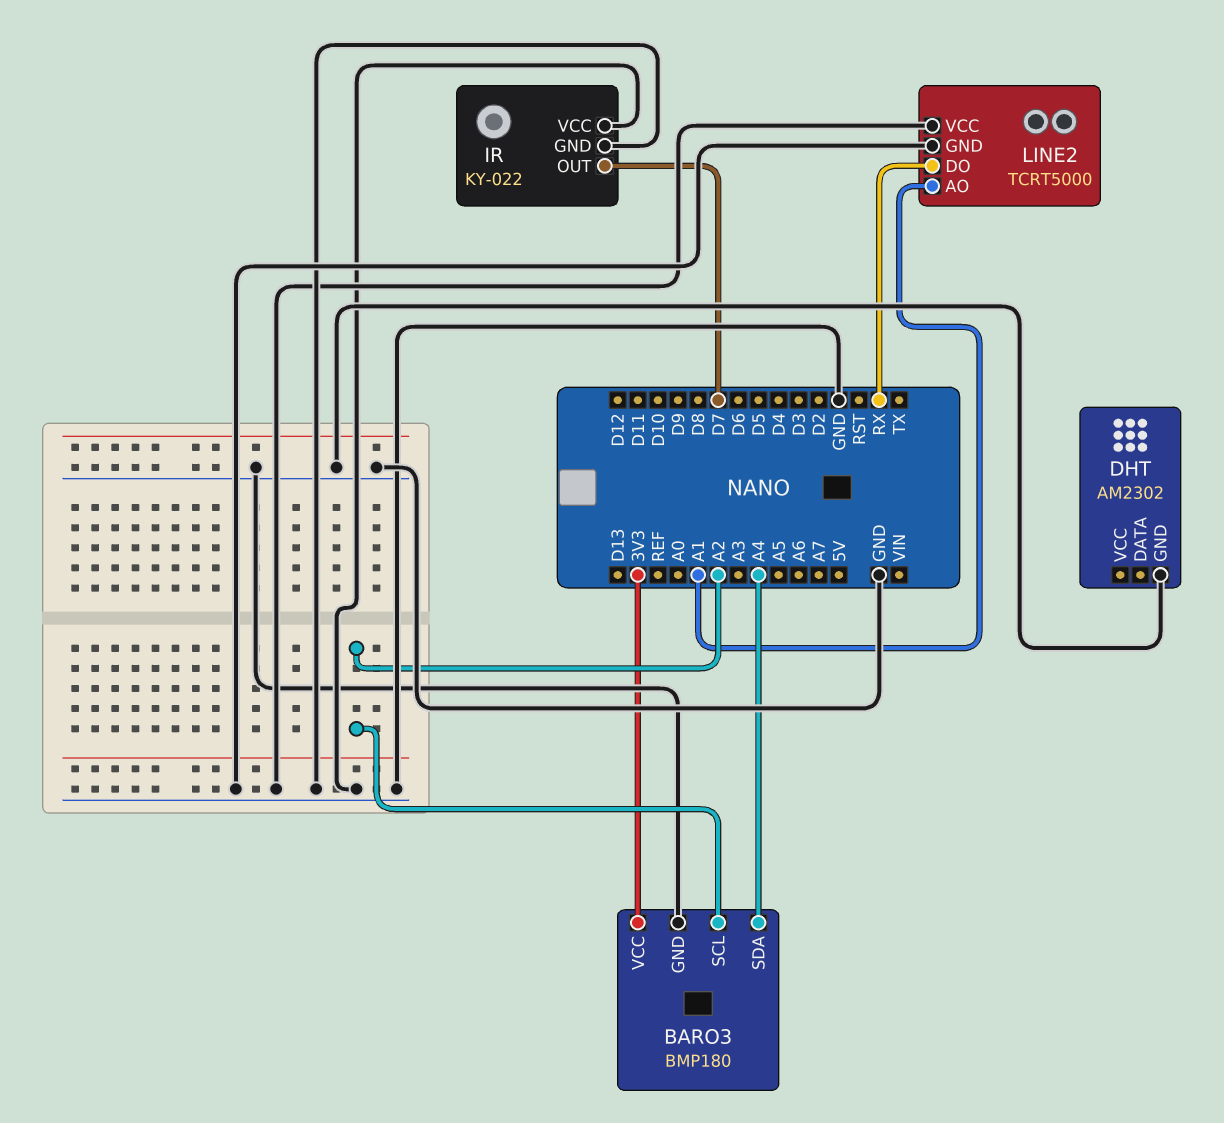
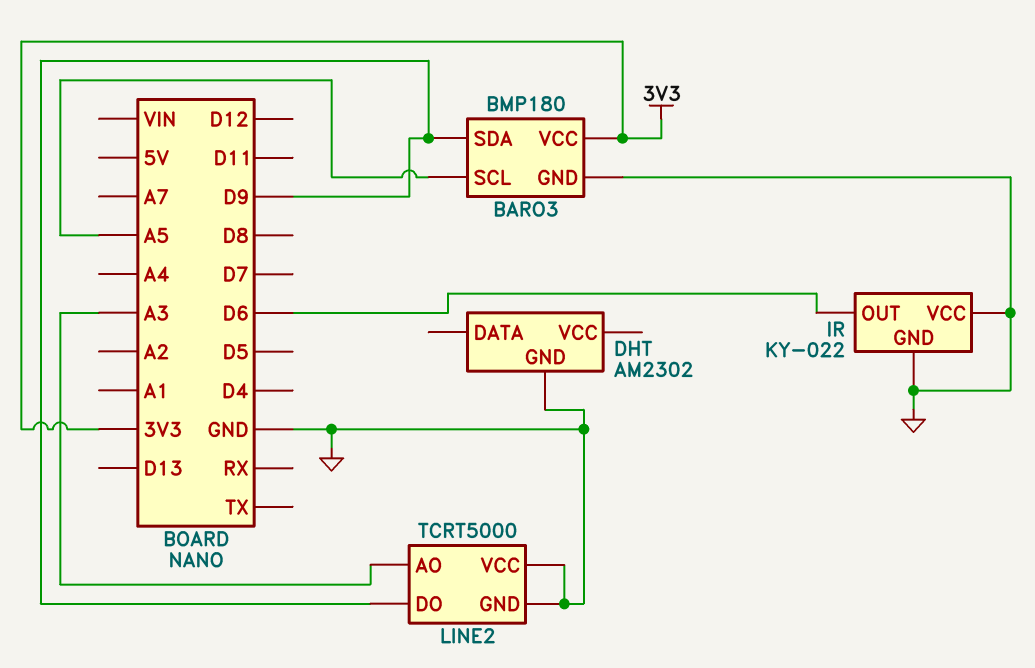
BARO3 pin SCL: A2 -> A5
BARO3 pin SDA: A4 -> D9
IR pin OUT: D7 -> D6
LINE2 pin AO: A1 -> A3
LINE2 pin DO: RX -> D9

